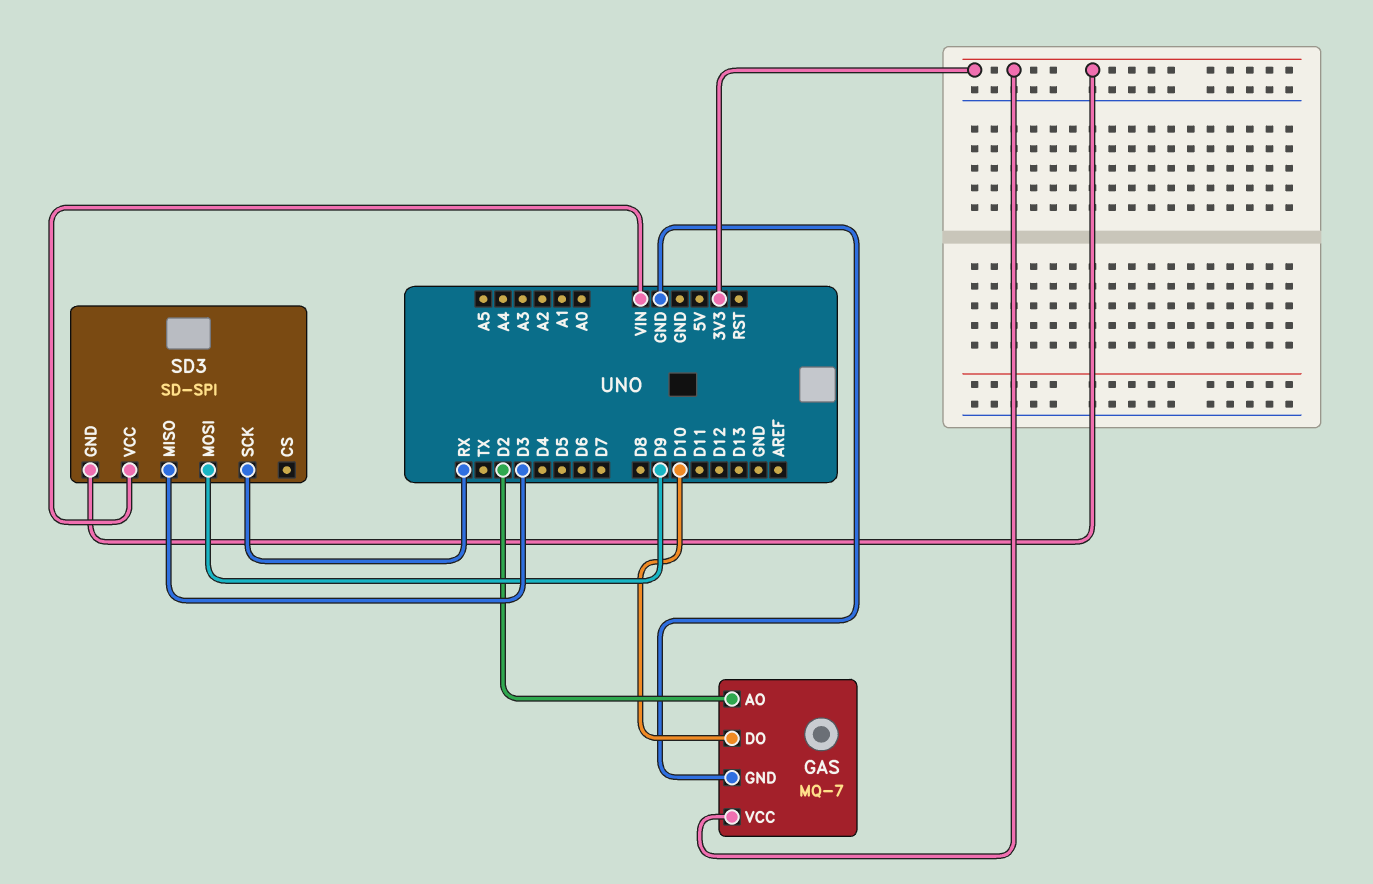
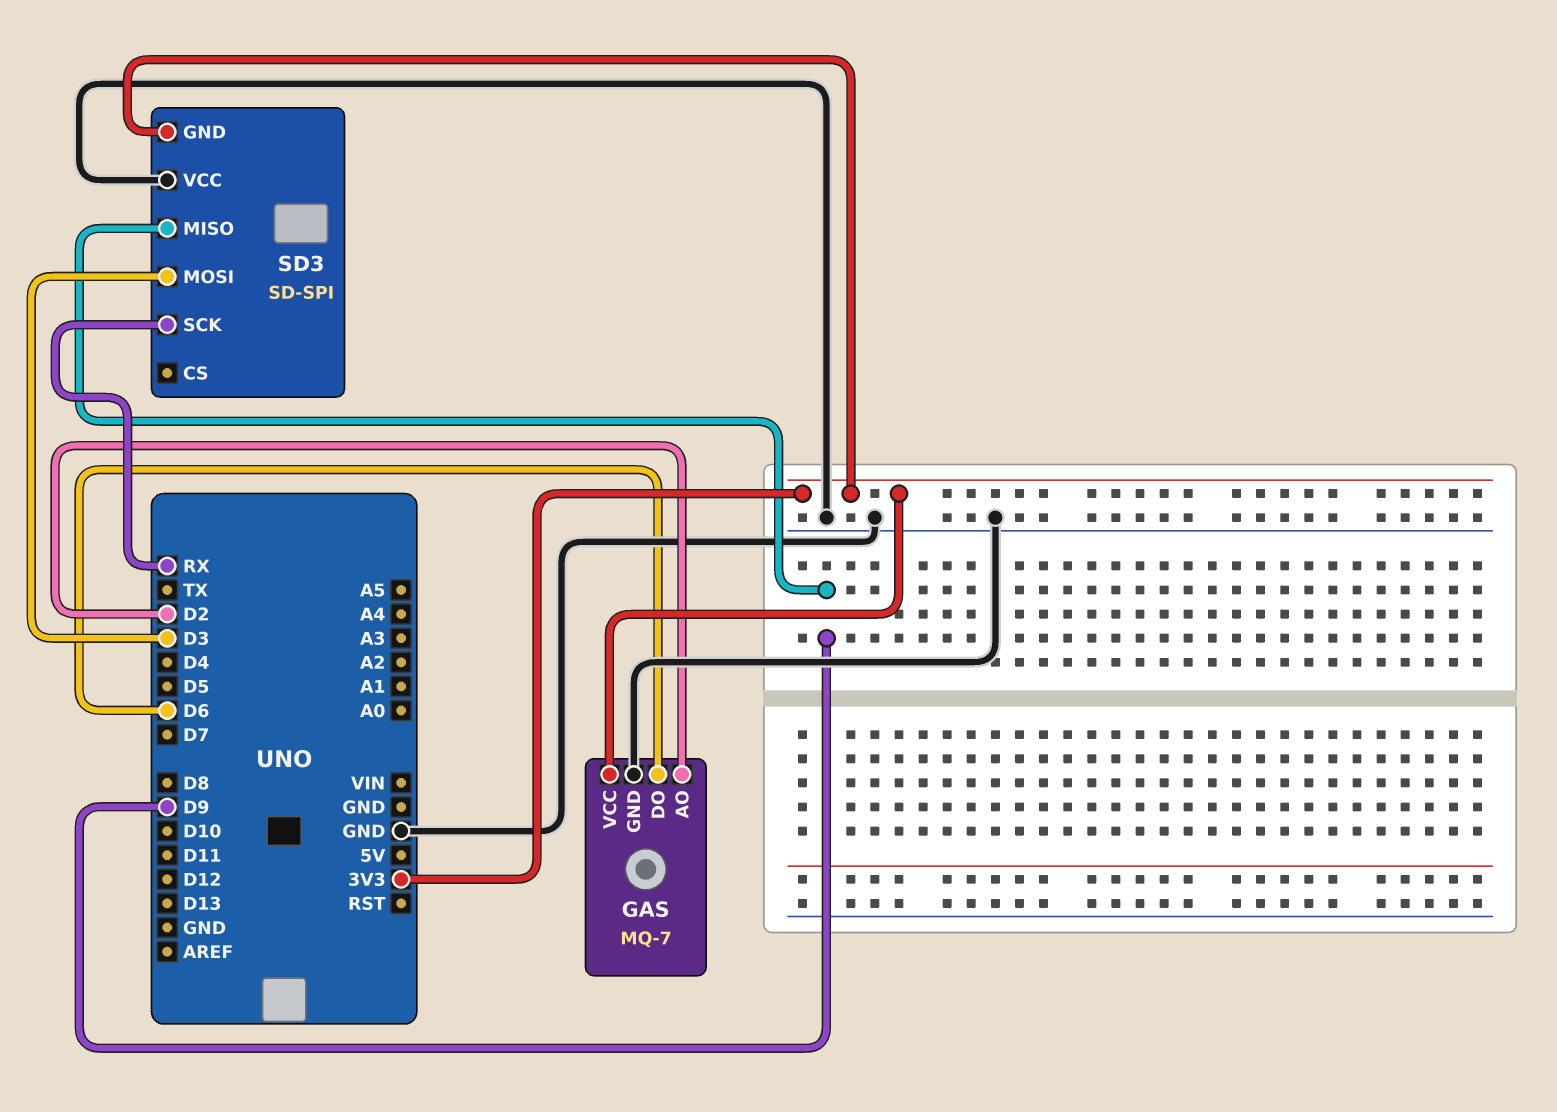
GAS pin DO: D10 -> D6
SD3 pin MISO: D3 -> D9
SD3 pin MOSI: D9 -> D3
SD3 pin VCC: VIN -> GND

